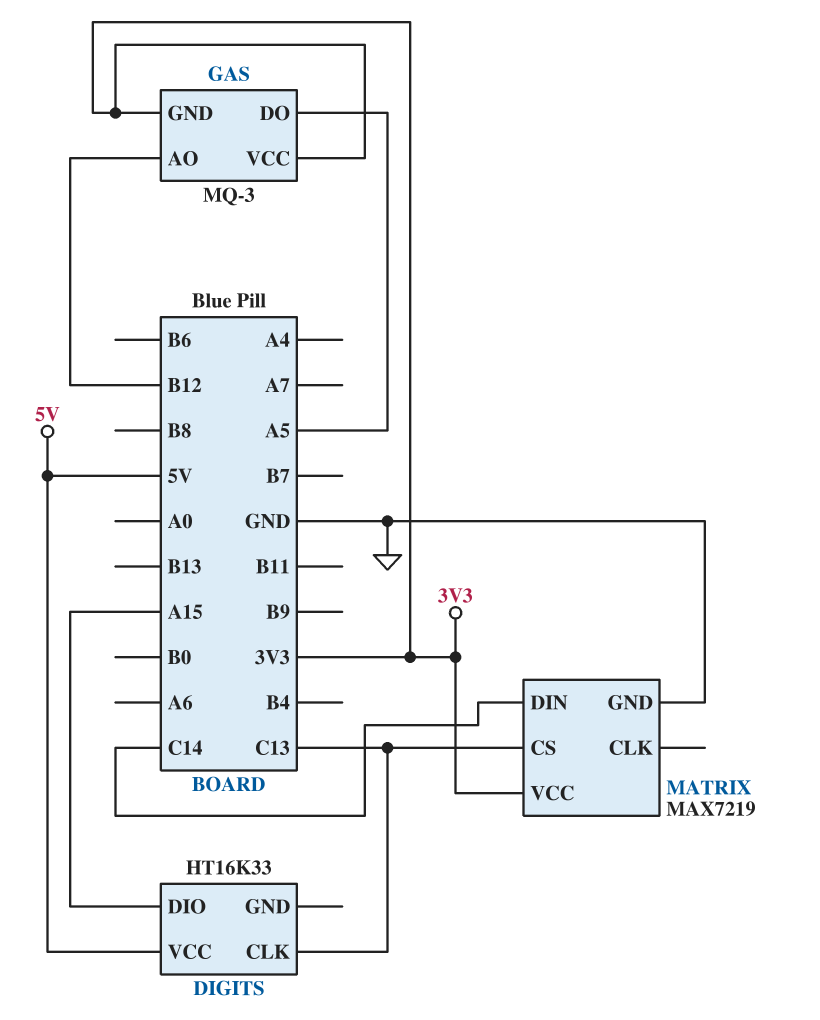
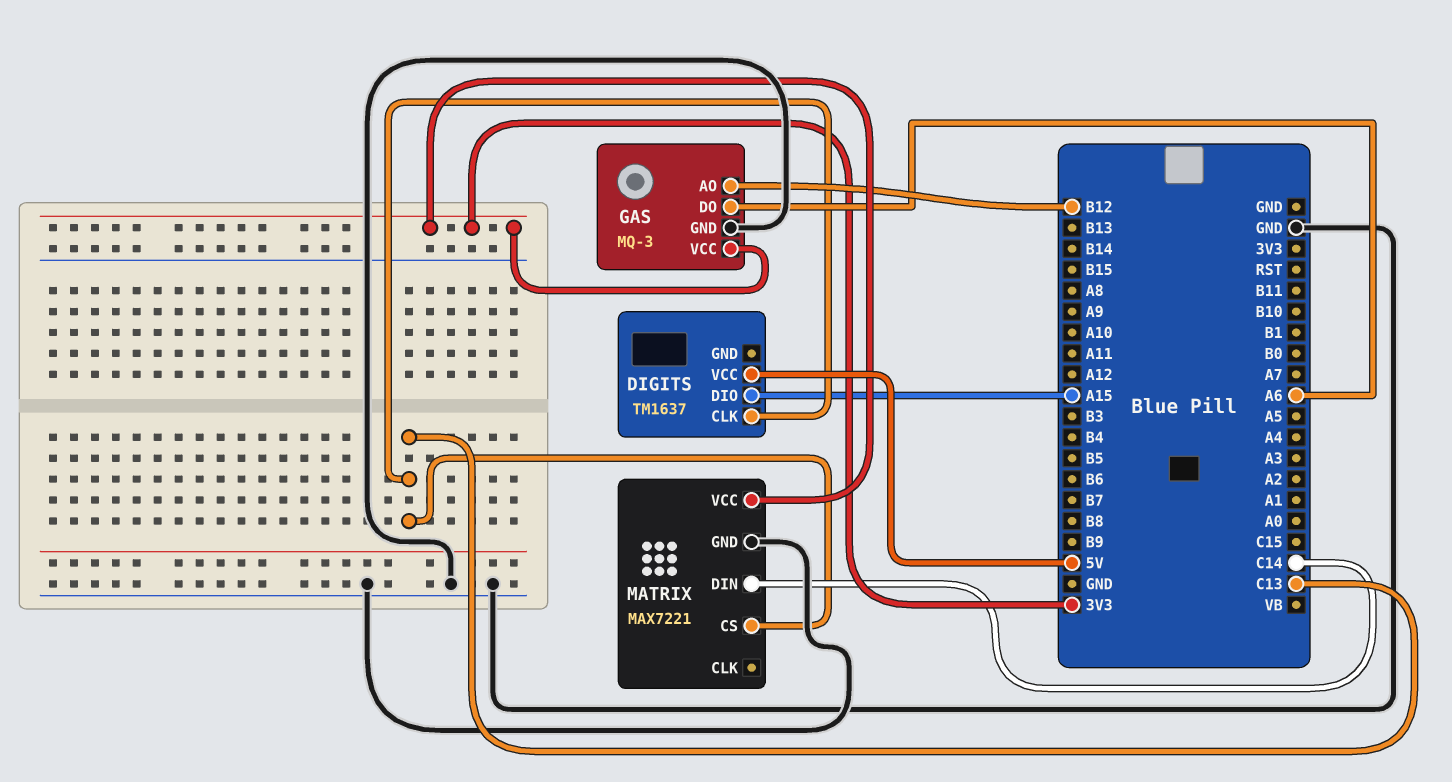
DIGITS: HT16K33 -> TM1637
GAS pin DO: A5 -> A6
GAS pin GND: 3V3 -> GND
MATRIX: MAX7219 -> MAX7221

